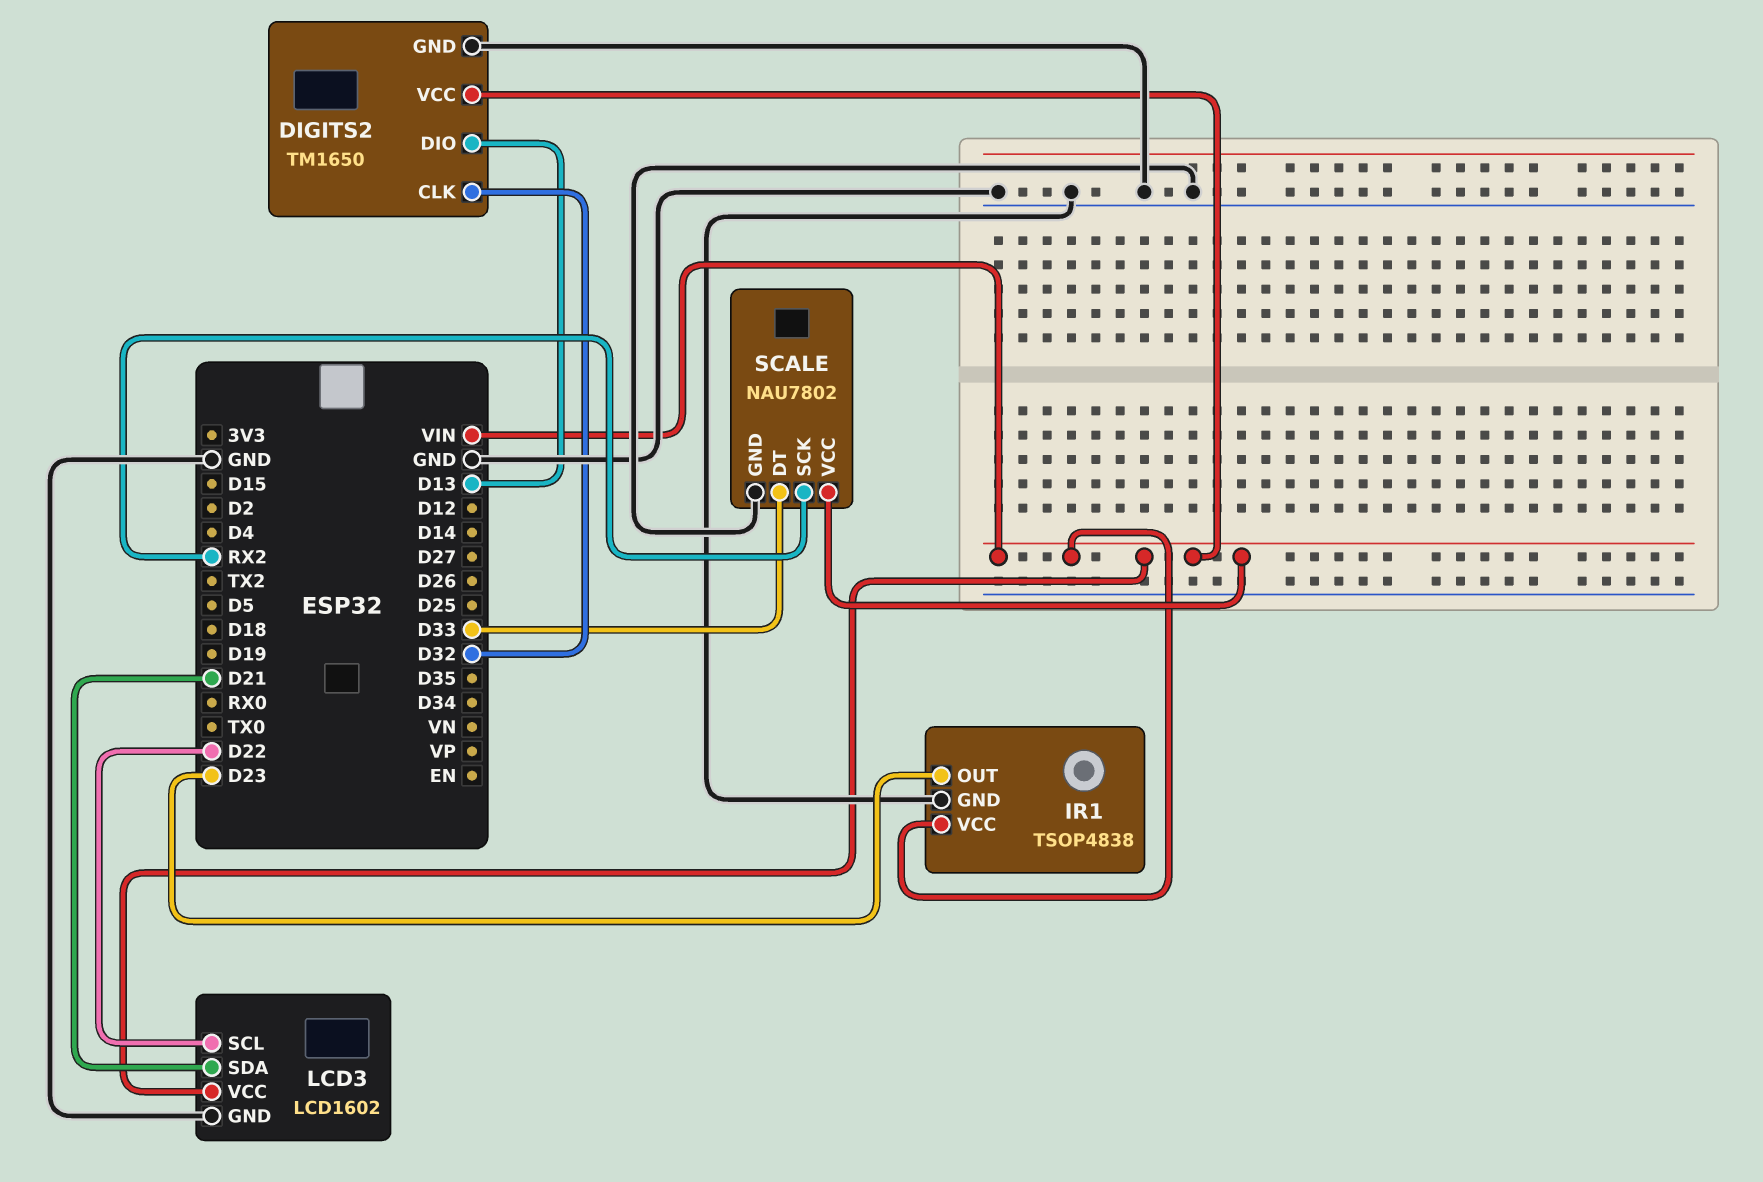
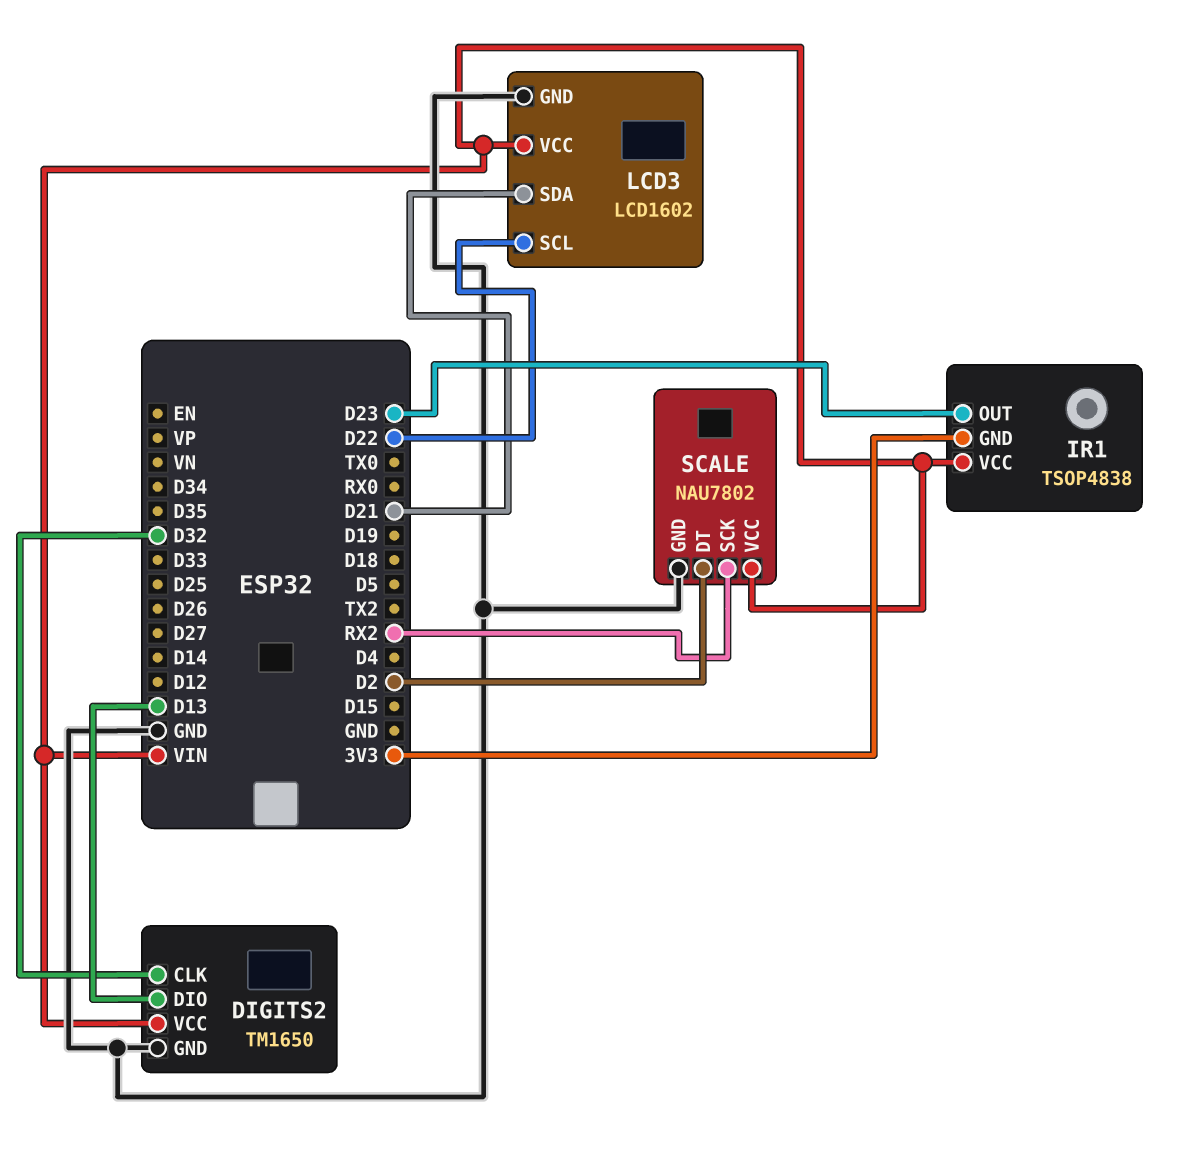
IR1 pin GND: GND -> 3V3
SCALE pin DT: D33 -> D2

